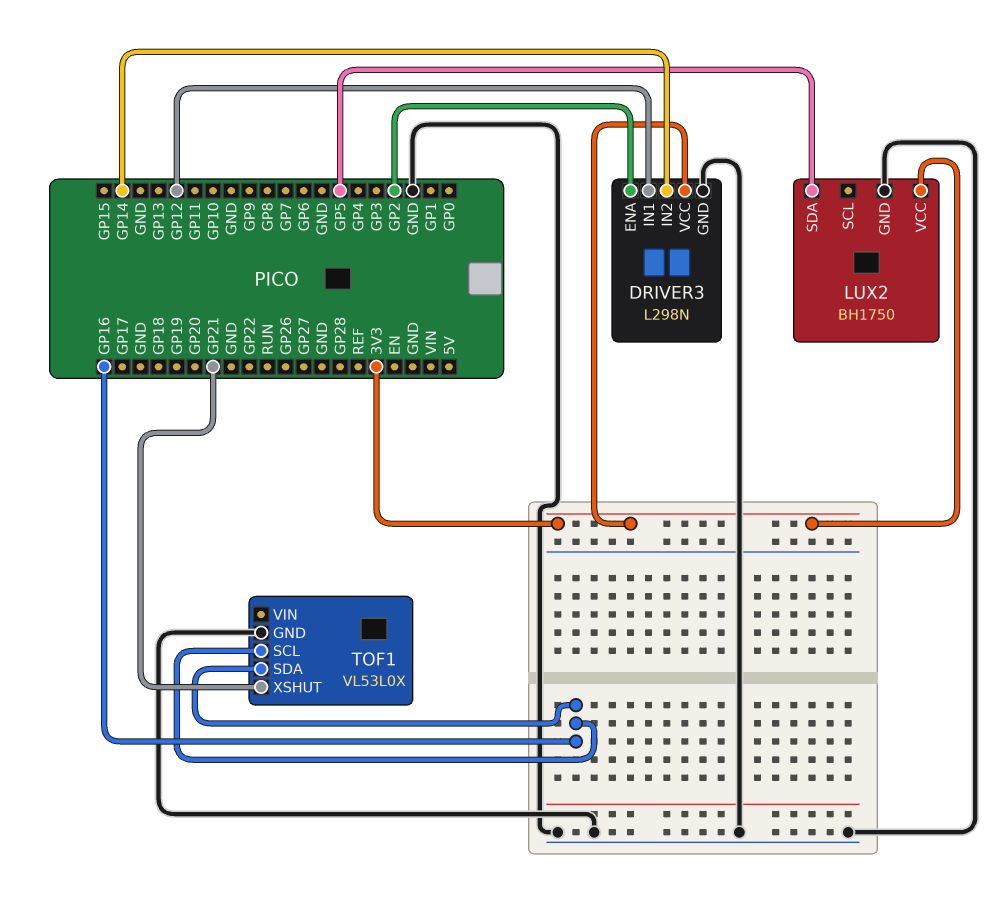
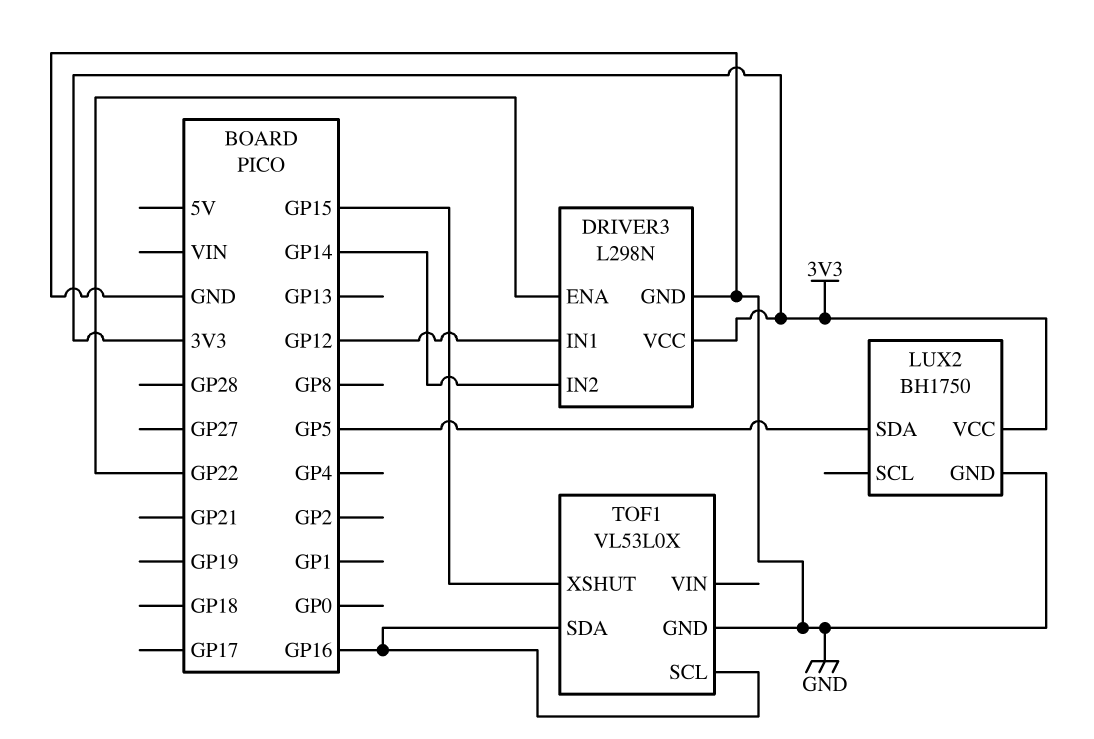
DRIVER3 pin ENA: GP2 -> GP22
TOF1 pin XSHUT: GP21 -> GP15

